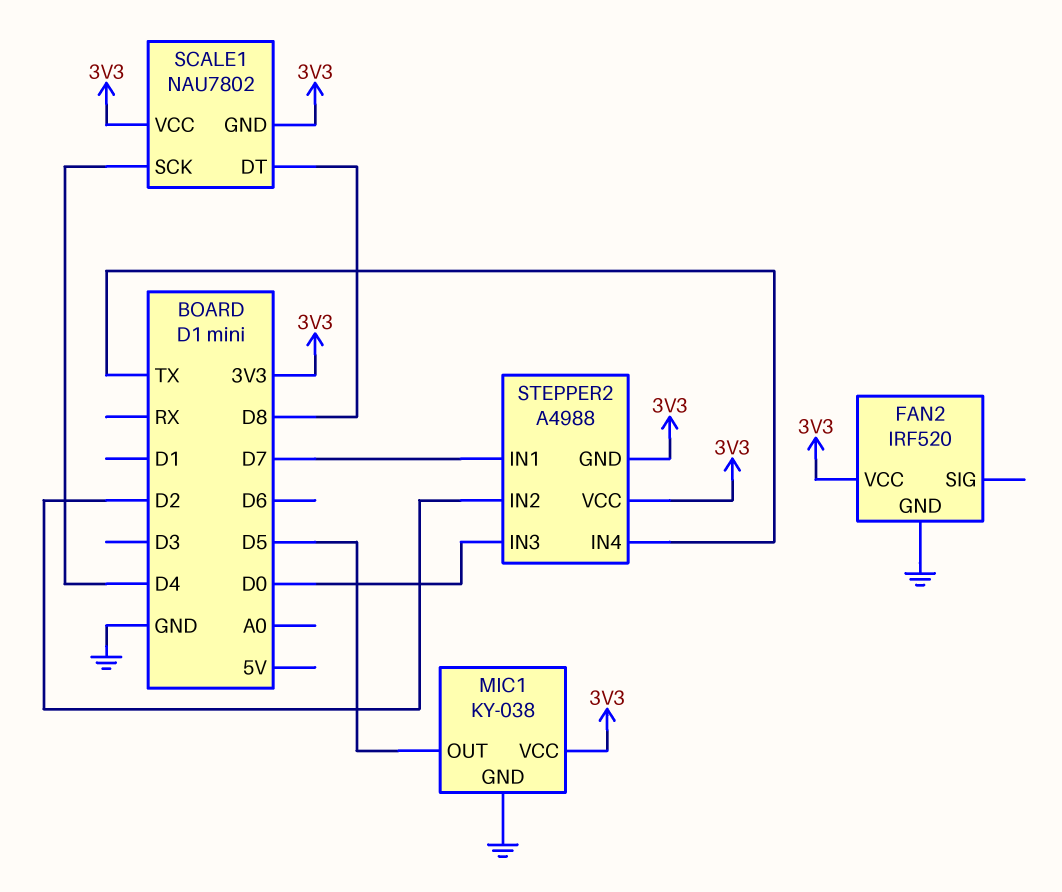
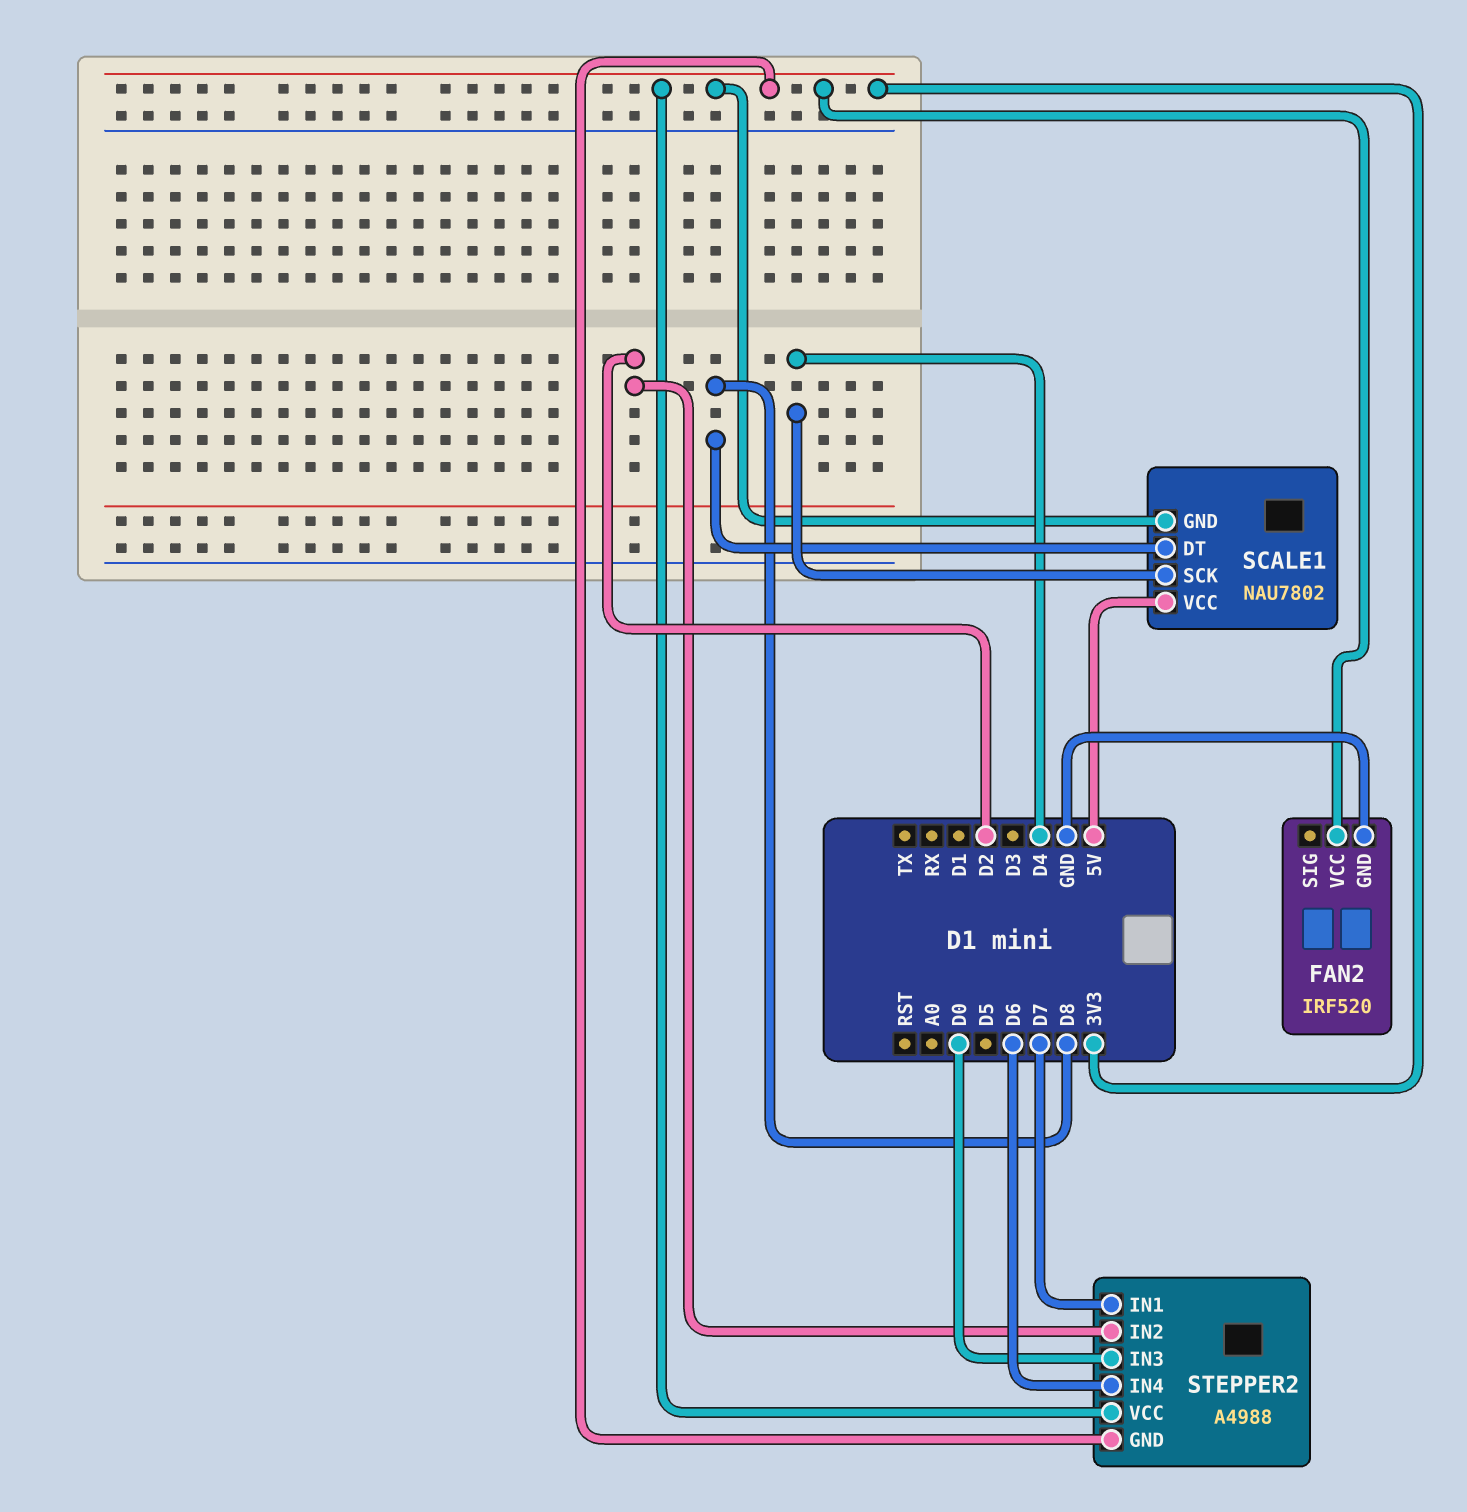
MIC1: KY-038 -> none
MIC1 pin GND: GND -> none
MIC1 pin OUT: D5 -> none
MIC1 pin VCC: 3V3 -> none
SCALE1 pin VCC: 3V3 -> 5V
STEPPER2 pin IN4: TX -> D6

